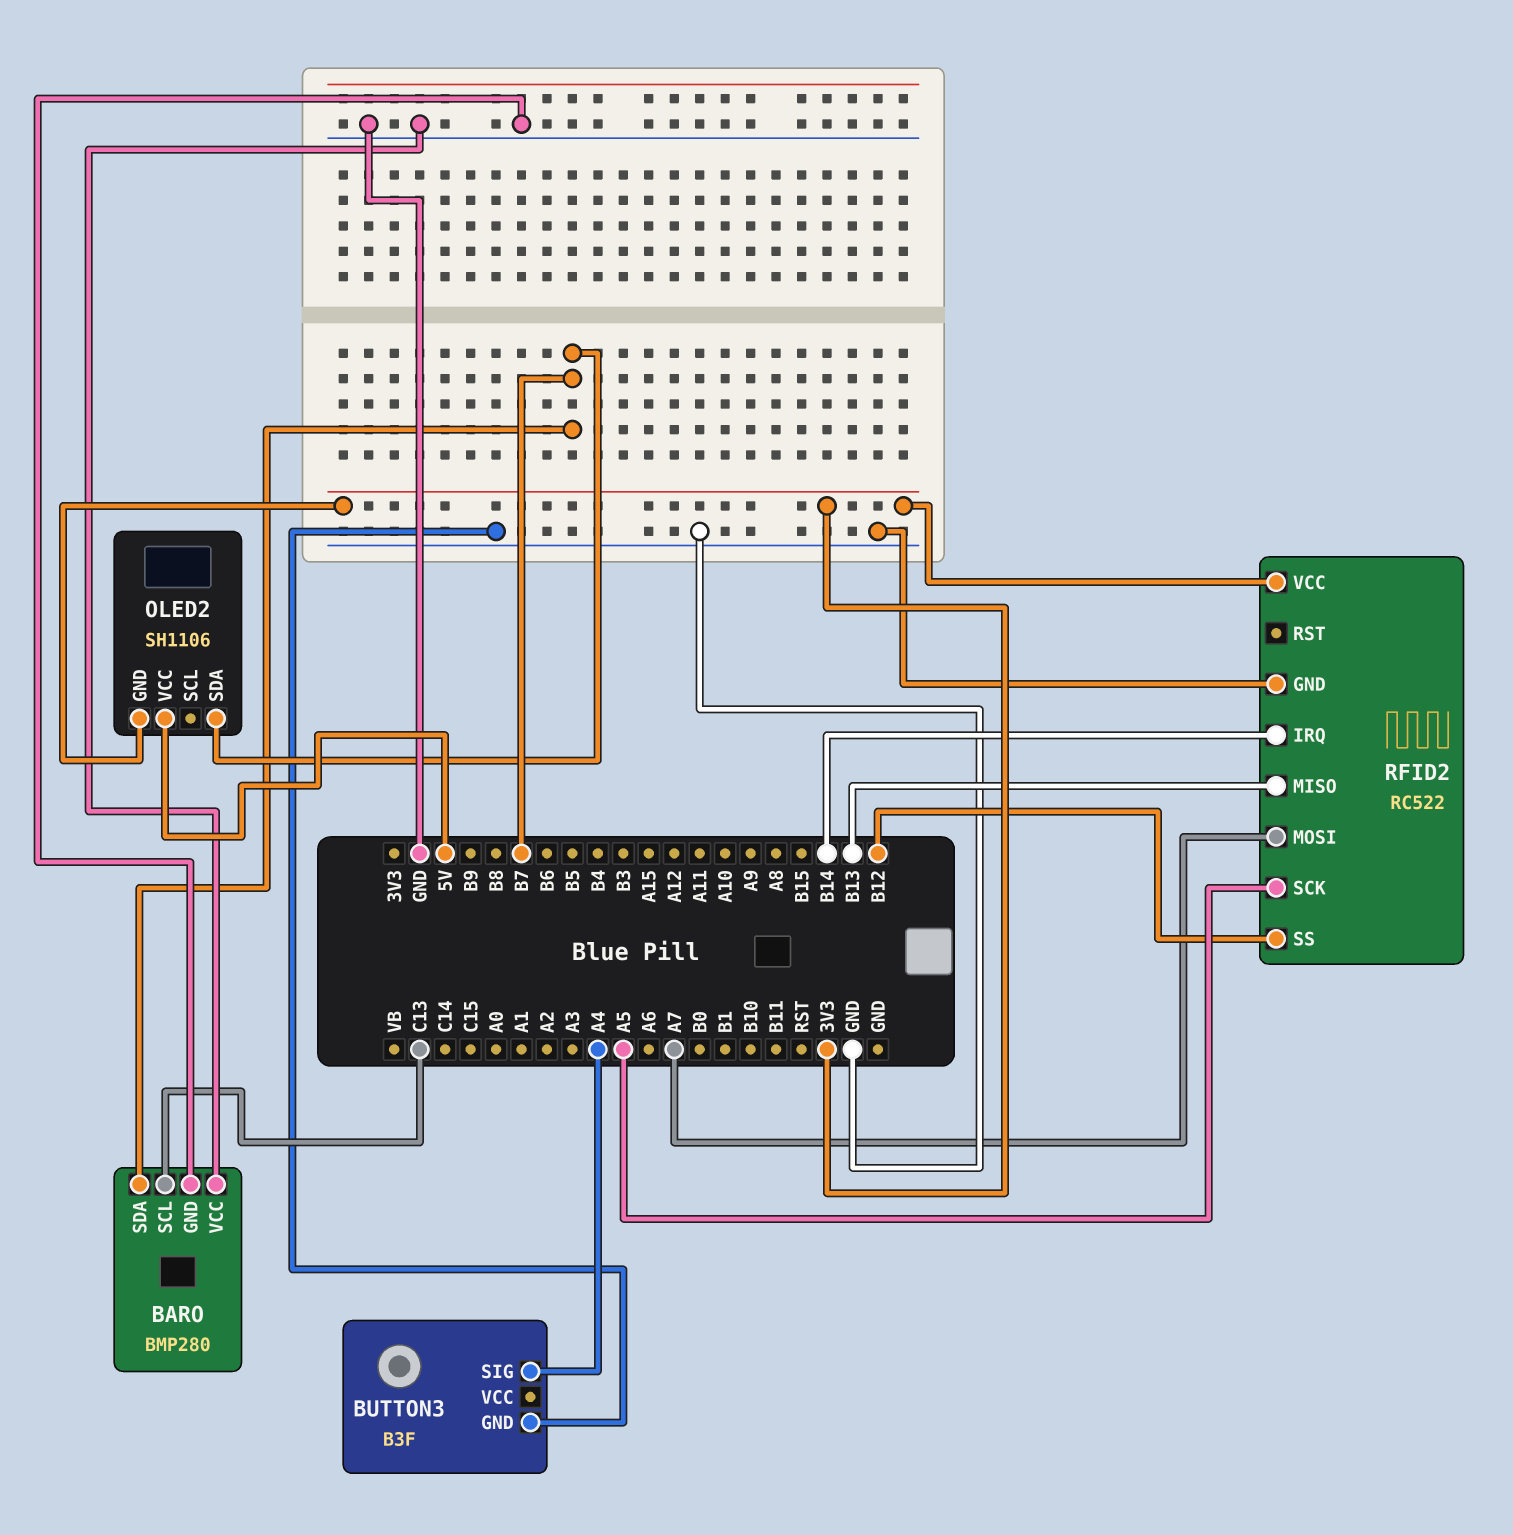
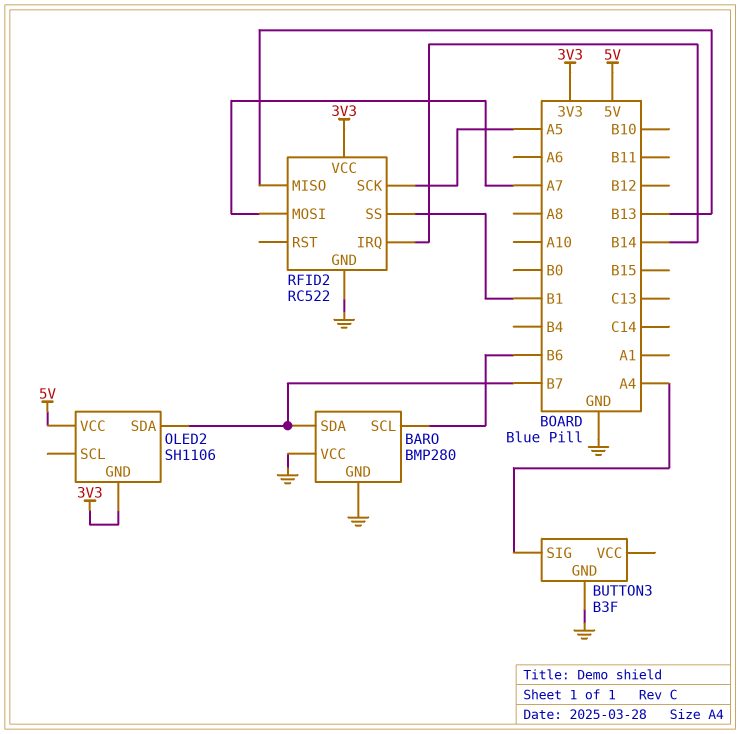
BARO pin SCL: C13 -> B6
RFID2 pin SS: B12 -> B1

